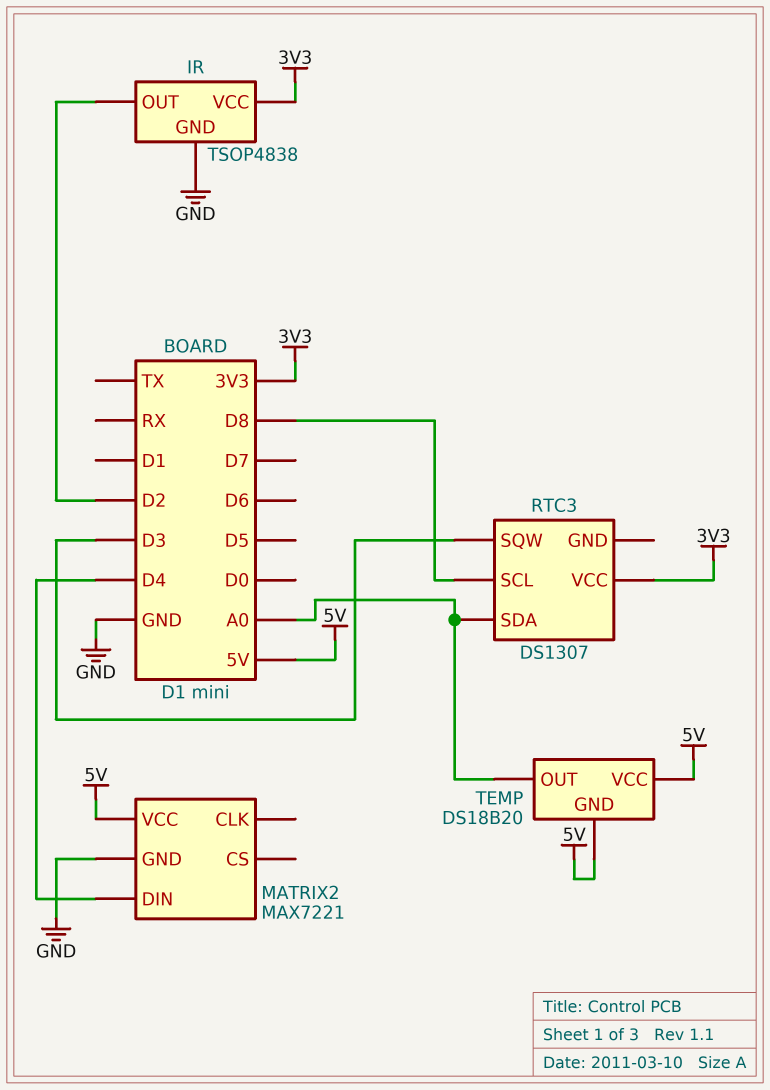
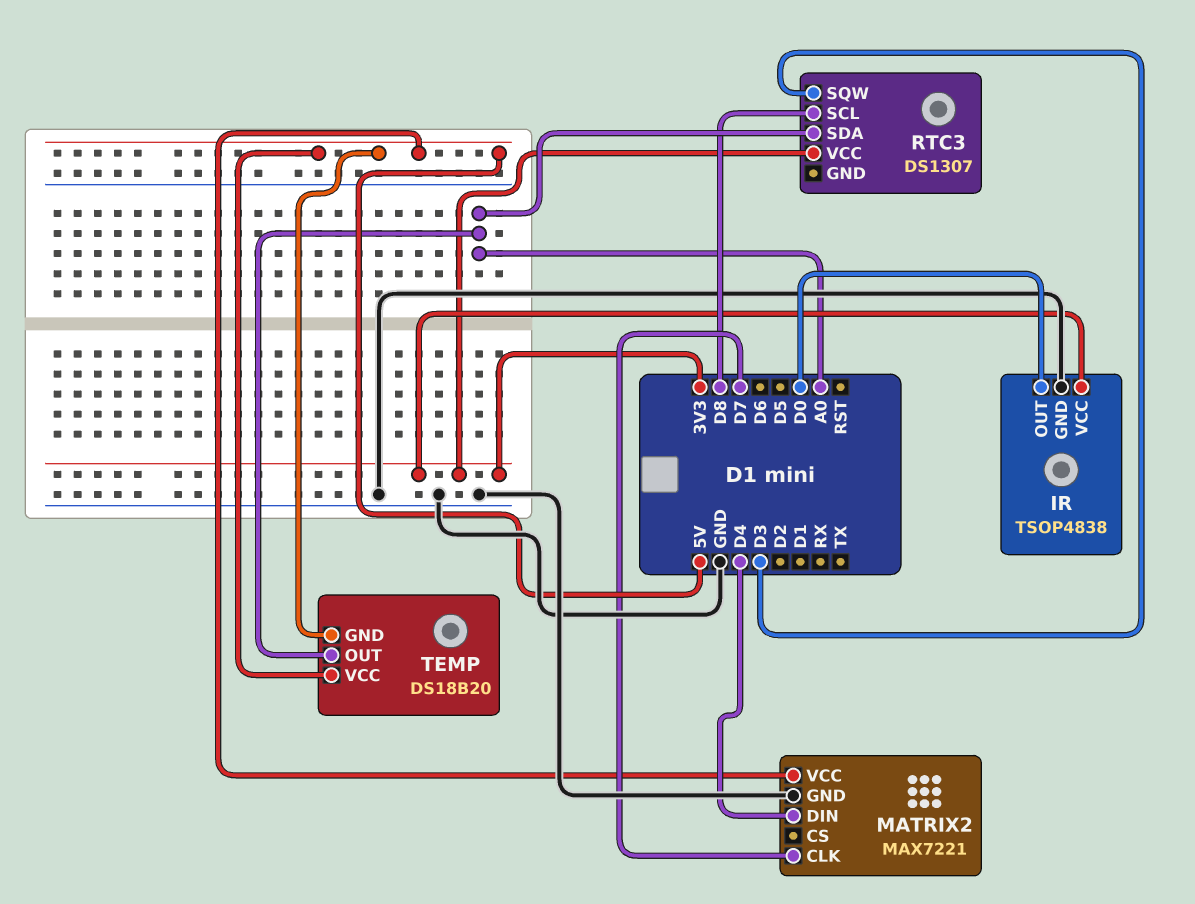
IR pin OUT: D2 -> D0
MATRIX2 pin CLK: none -> D7

